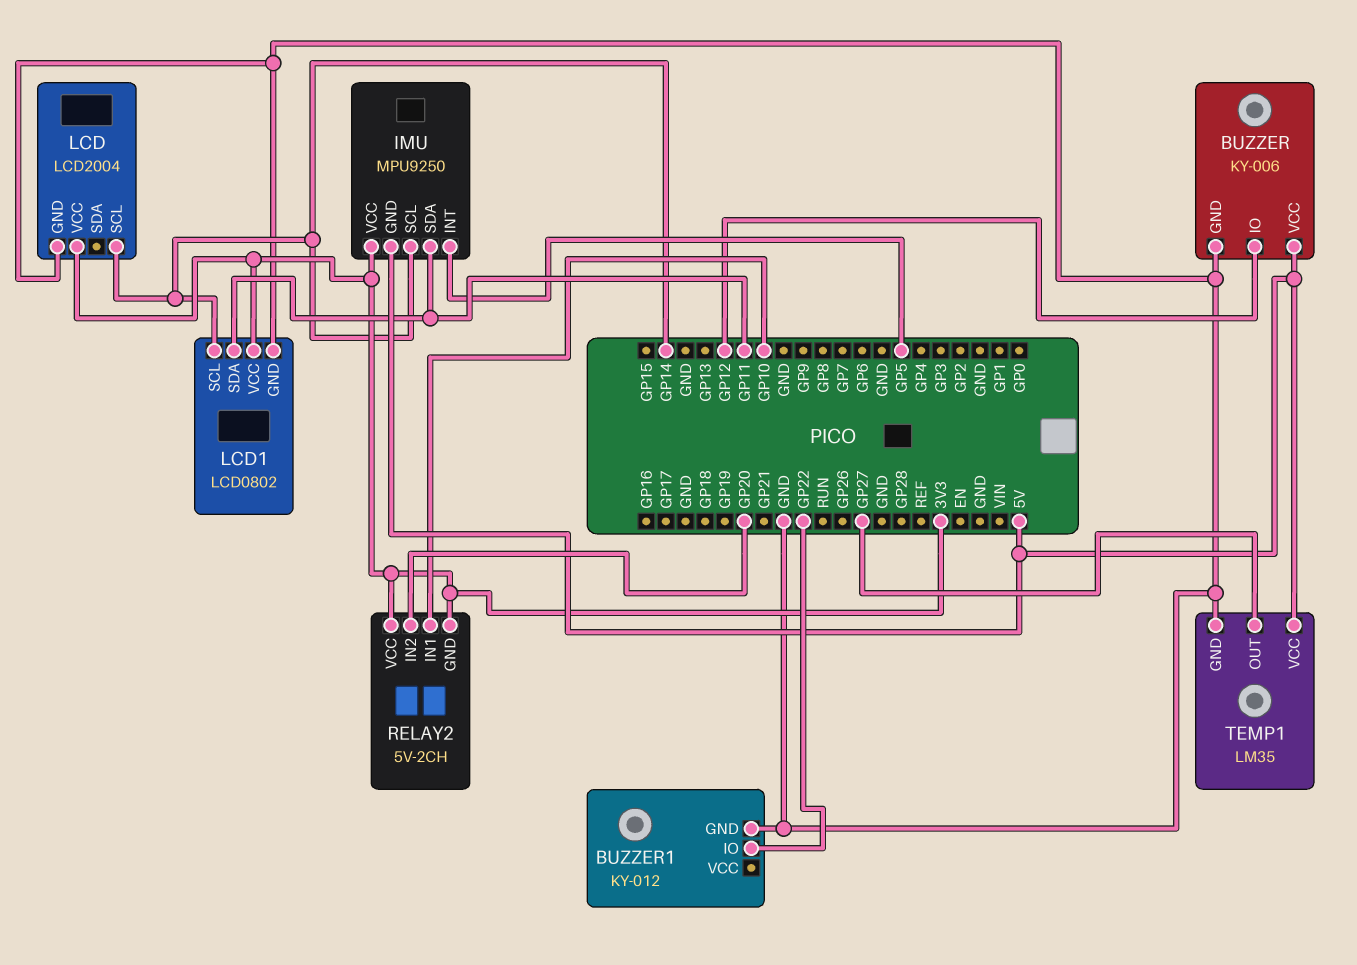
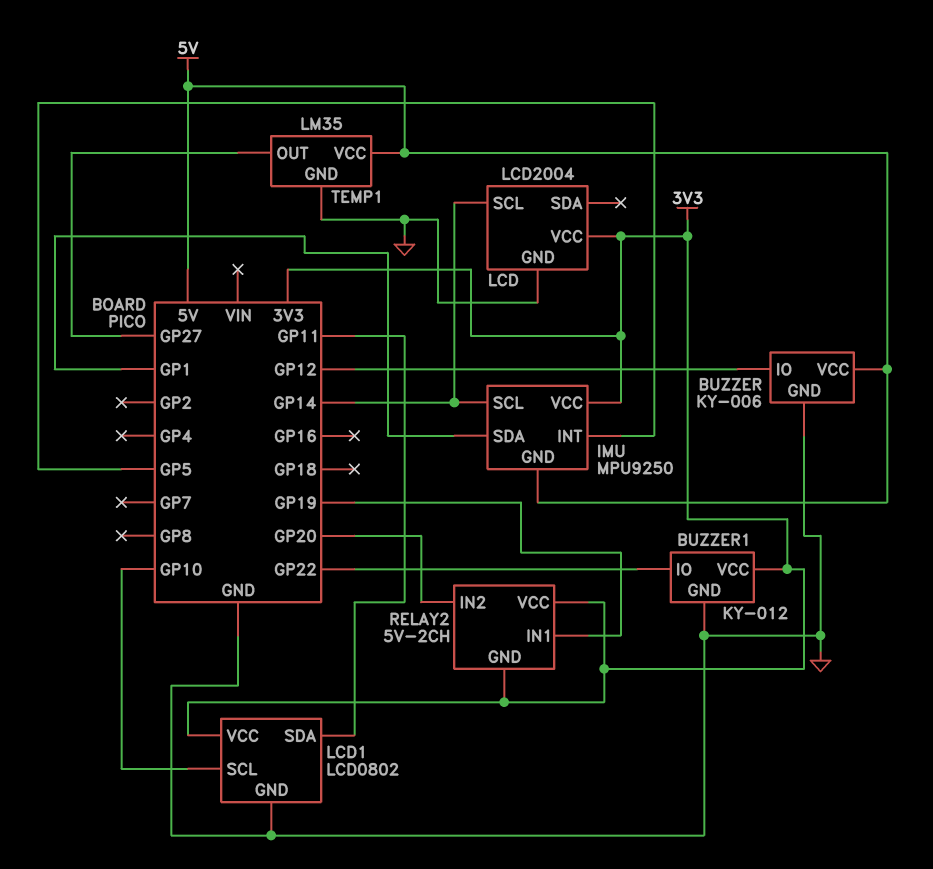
BUZZER1 pin VCC: none -> 3V3
IMU pin SDA: GP11 -> GP1
LCD1 pin SCL: GP14 -> GP10
RELAY2 pin IN1: GP10 -> GP19

